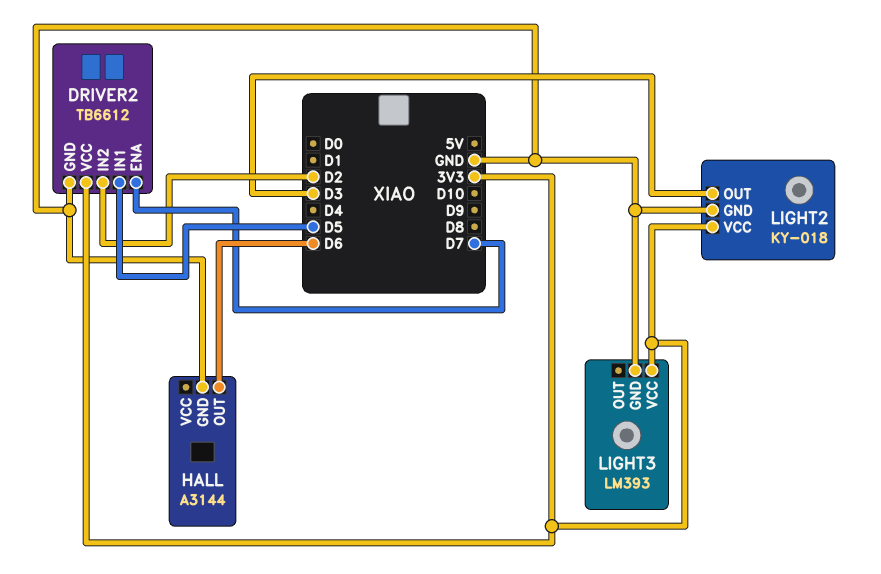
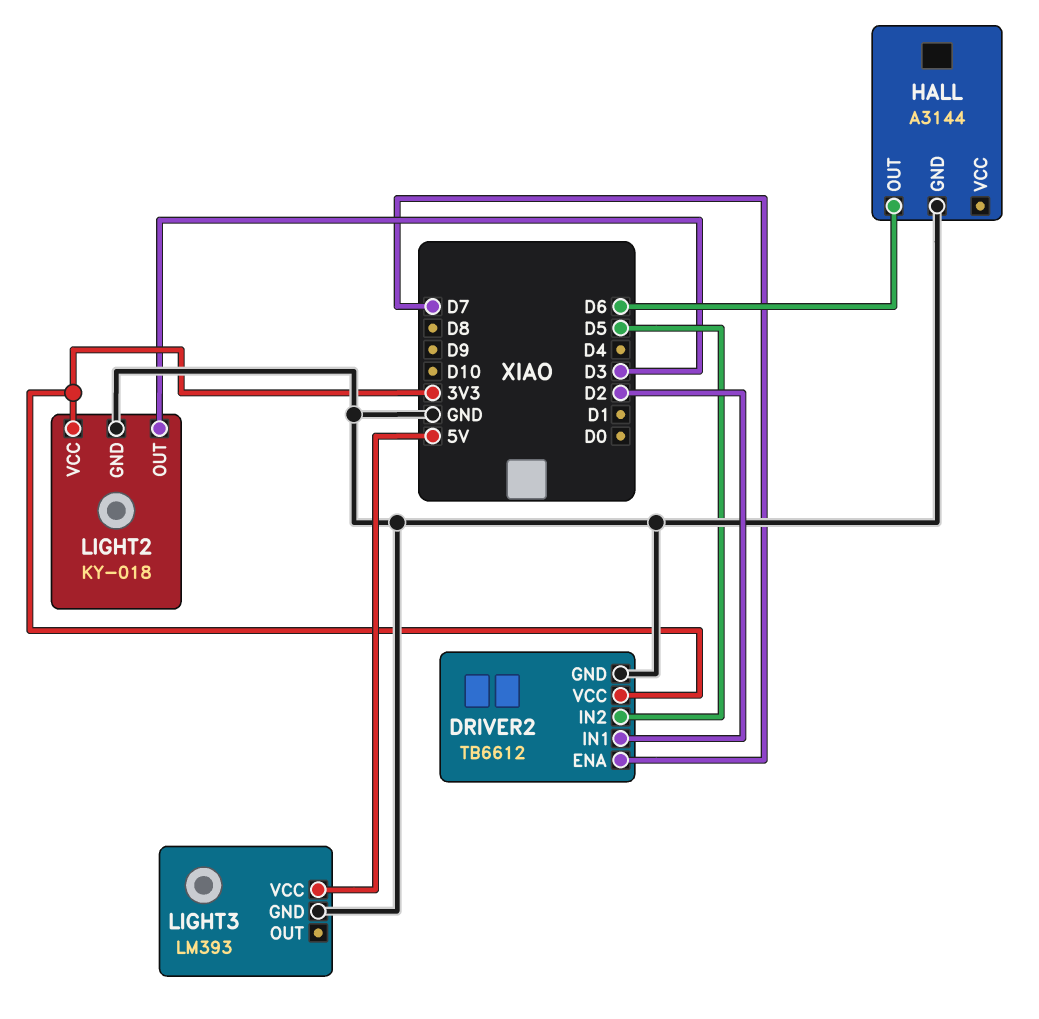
DRIVER2 pin IN1: D5 -> D2
DRIVER2 pin IN2: D2 -> D5
LIGHT3 pin VCC: 3V3 -> 5V

